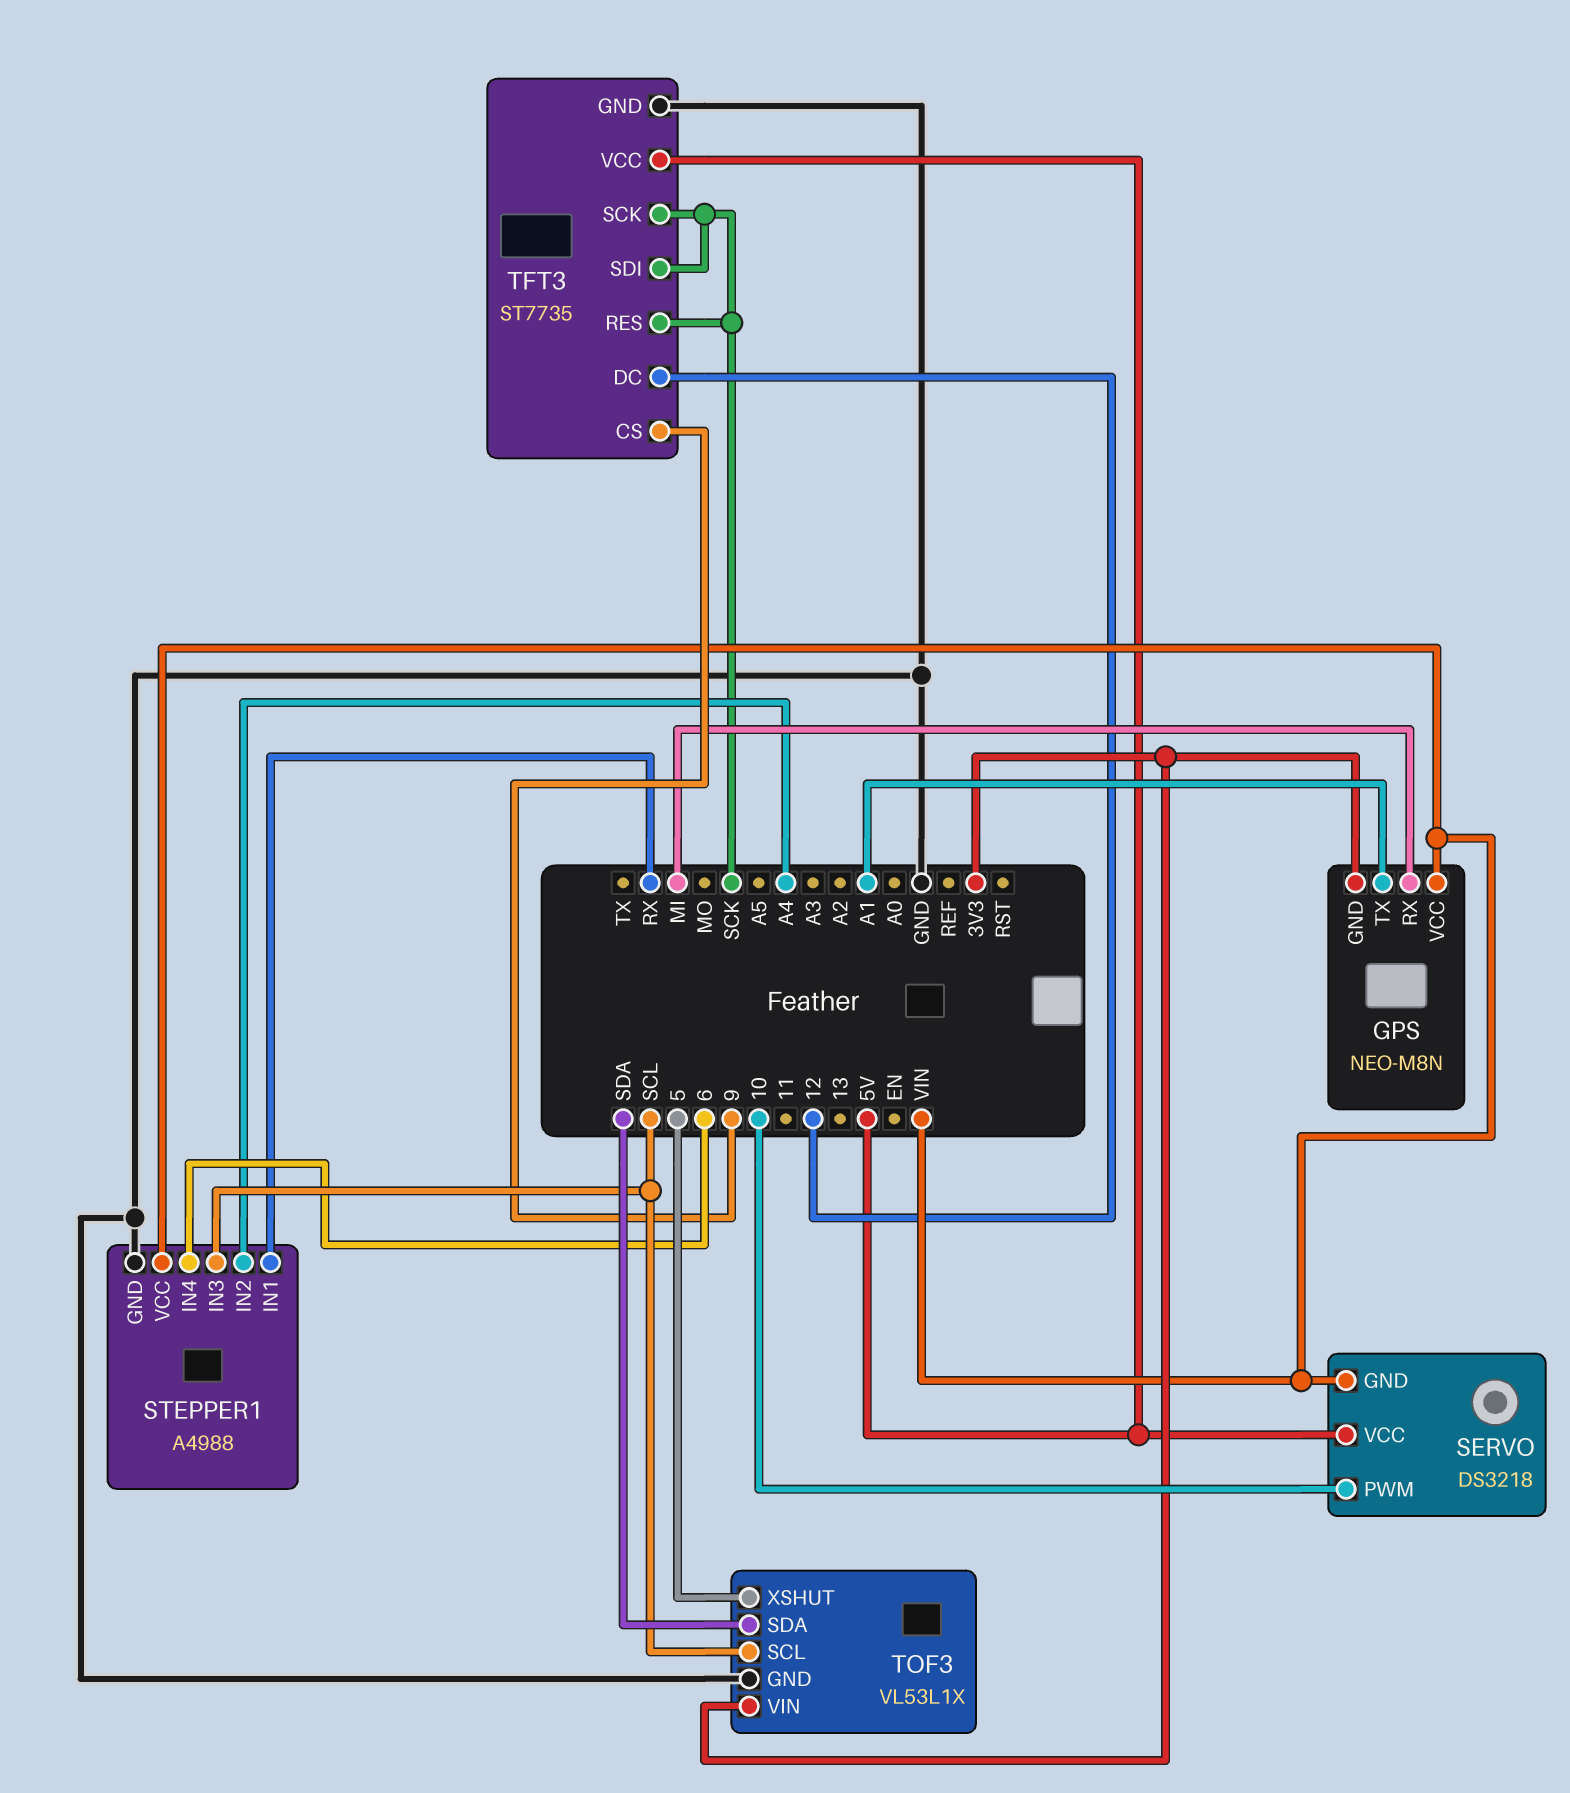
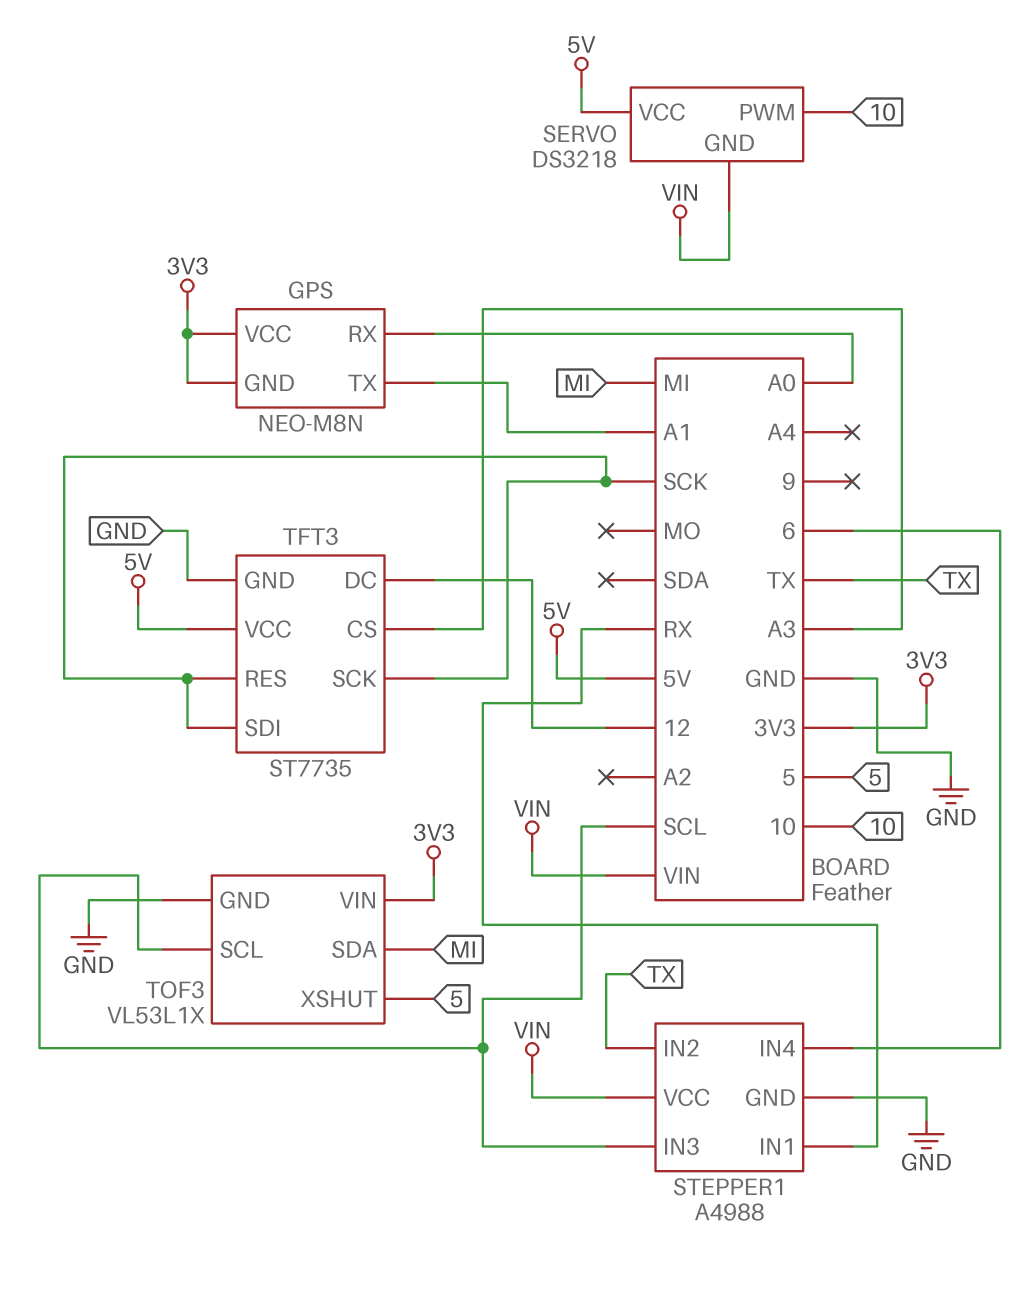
GPS pin RX: MI -> A0
GPS pin VCC: VIN -> 3V3
STEPPER1 pin IN2: A4 -> TX
TFT3 pin CS: 9 -> A3
TOF3 pin SDA: SDA -> MI

